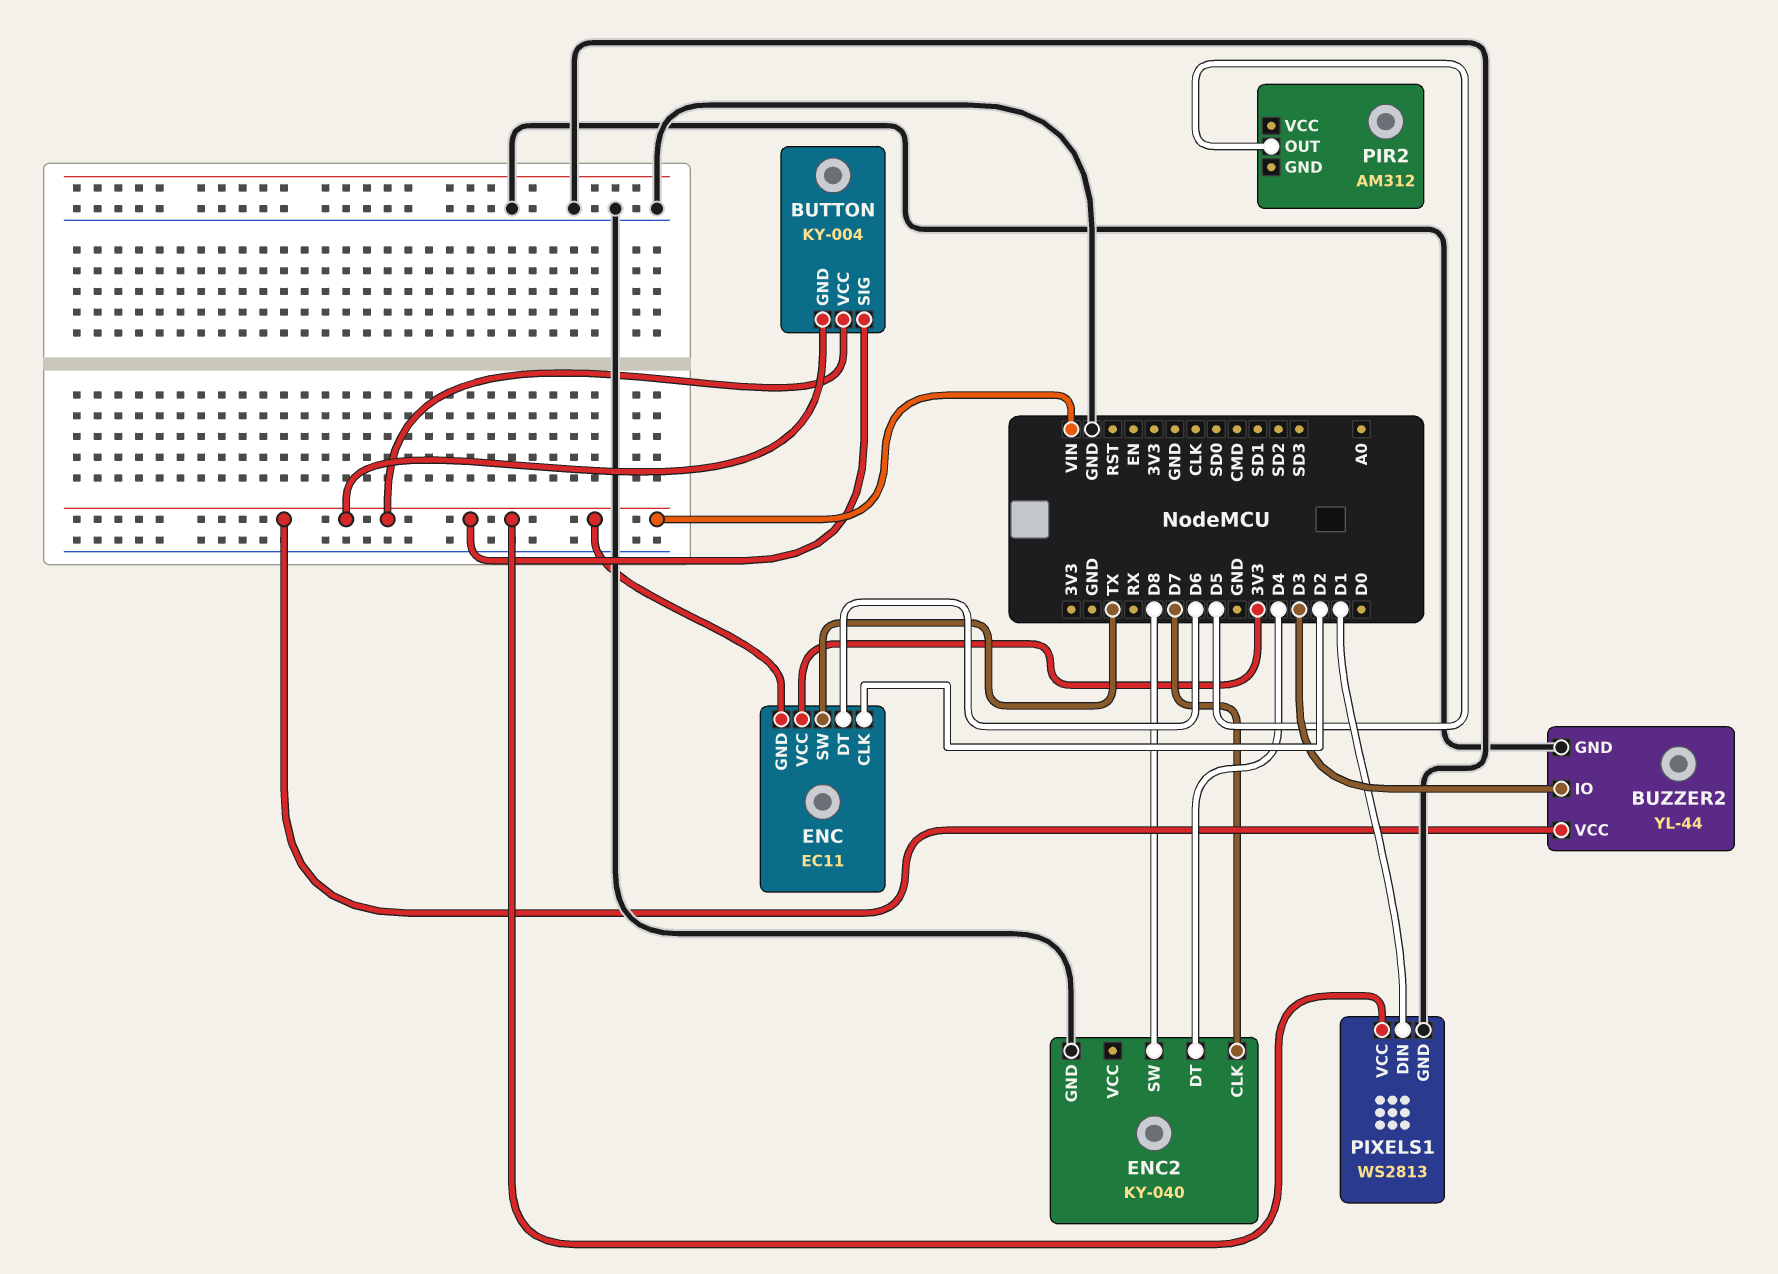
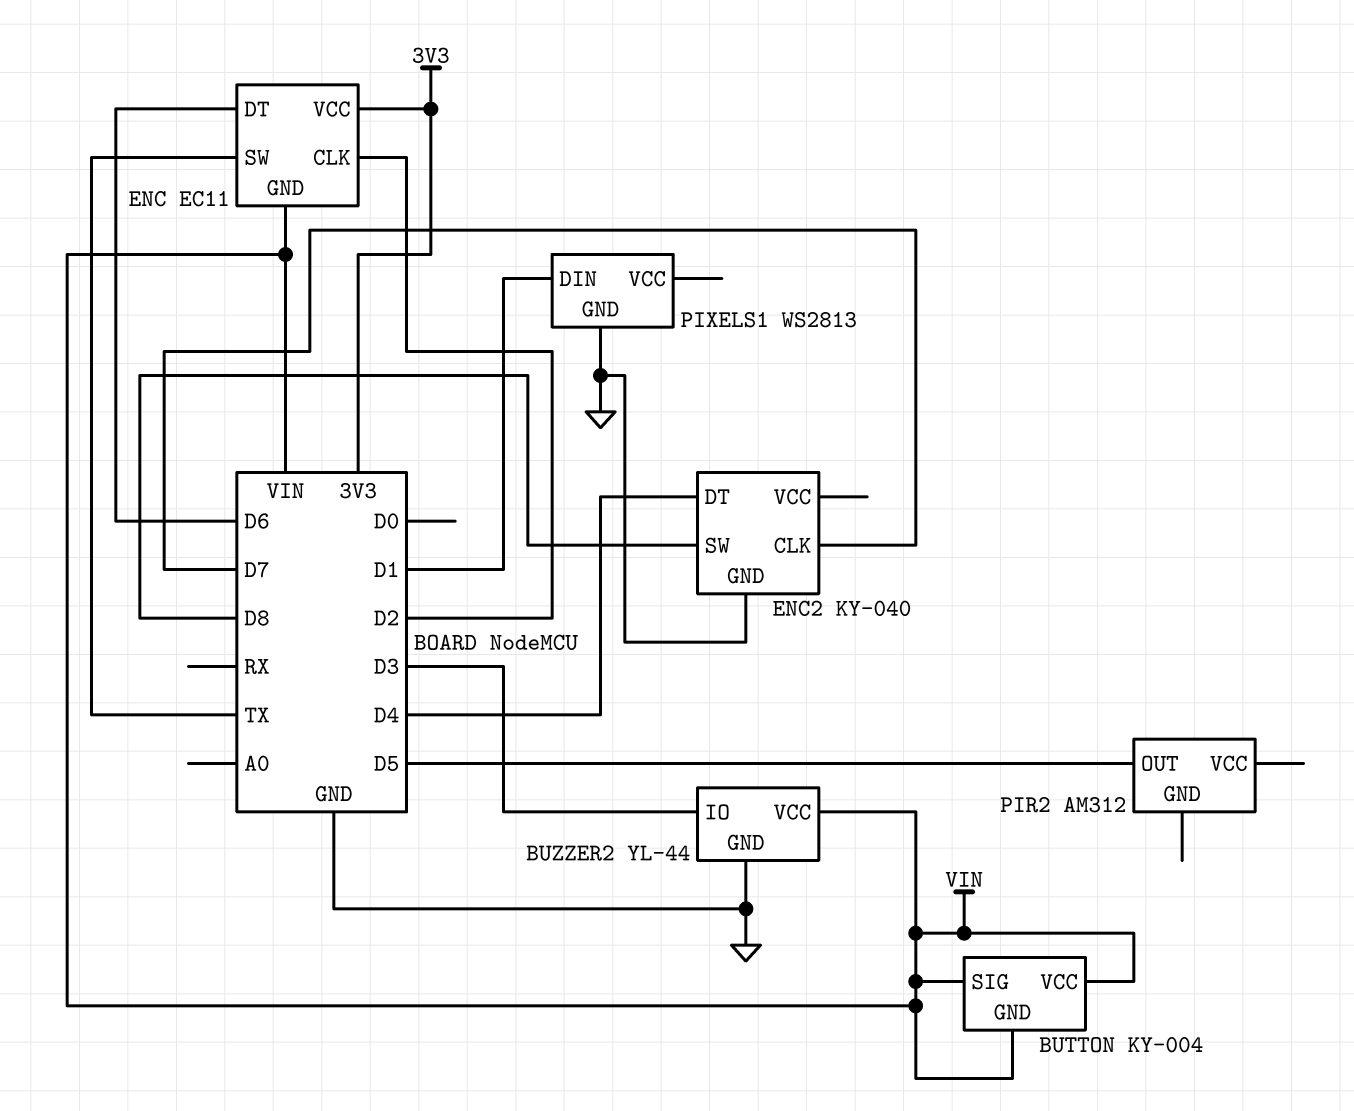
PIXELS1 pin VCC: VIN -> none

